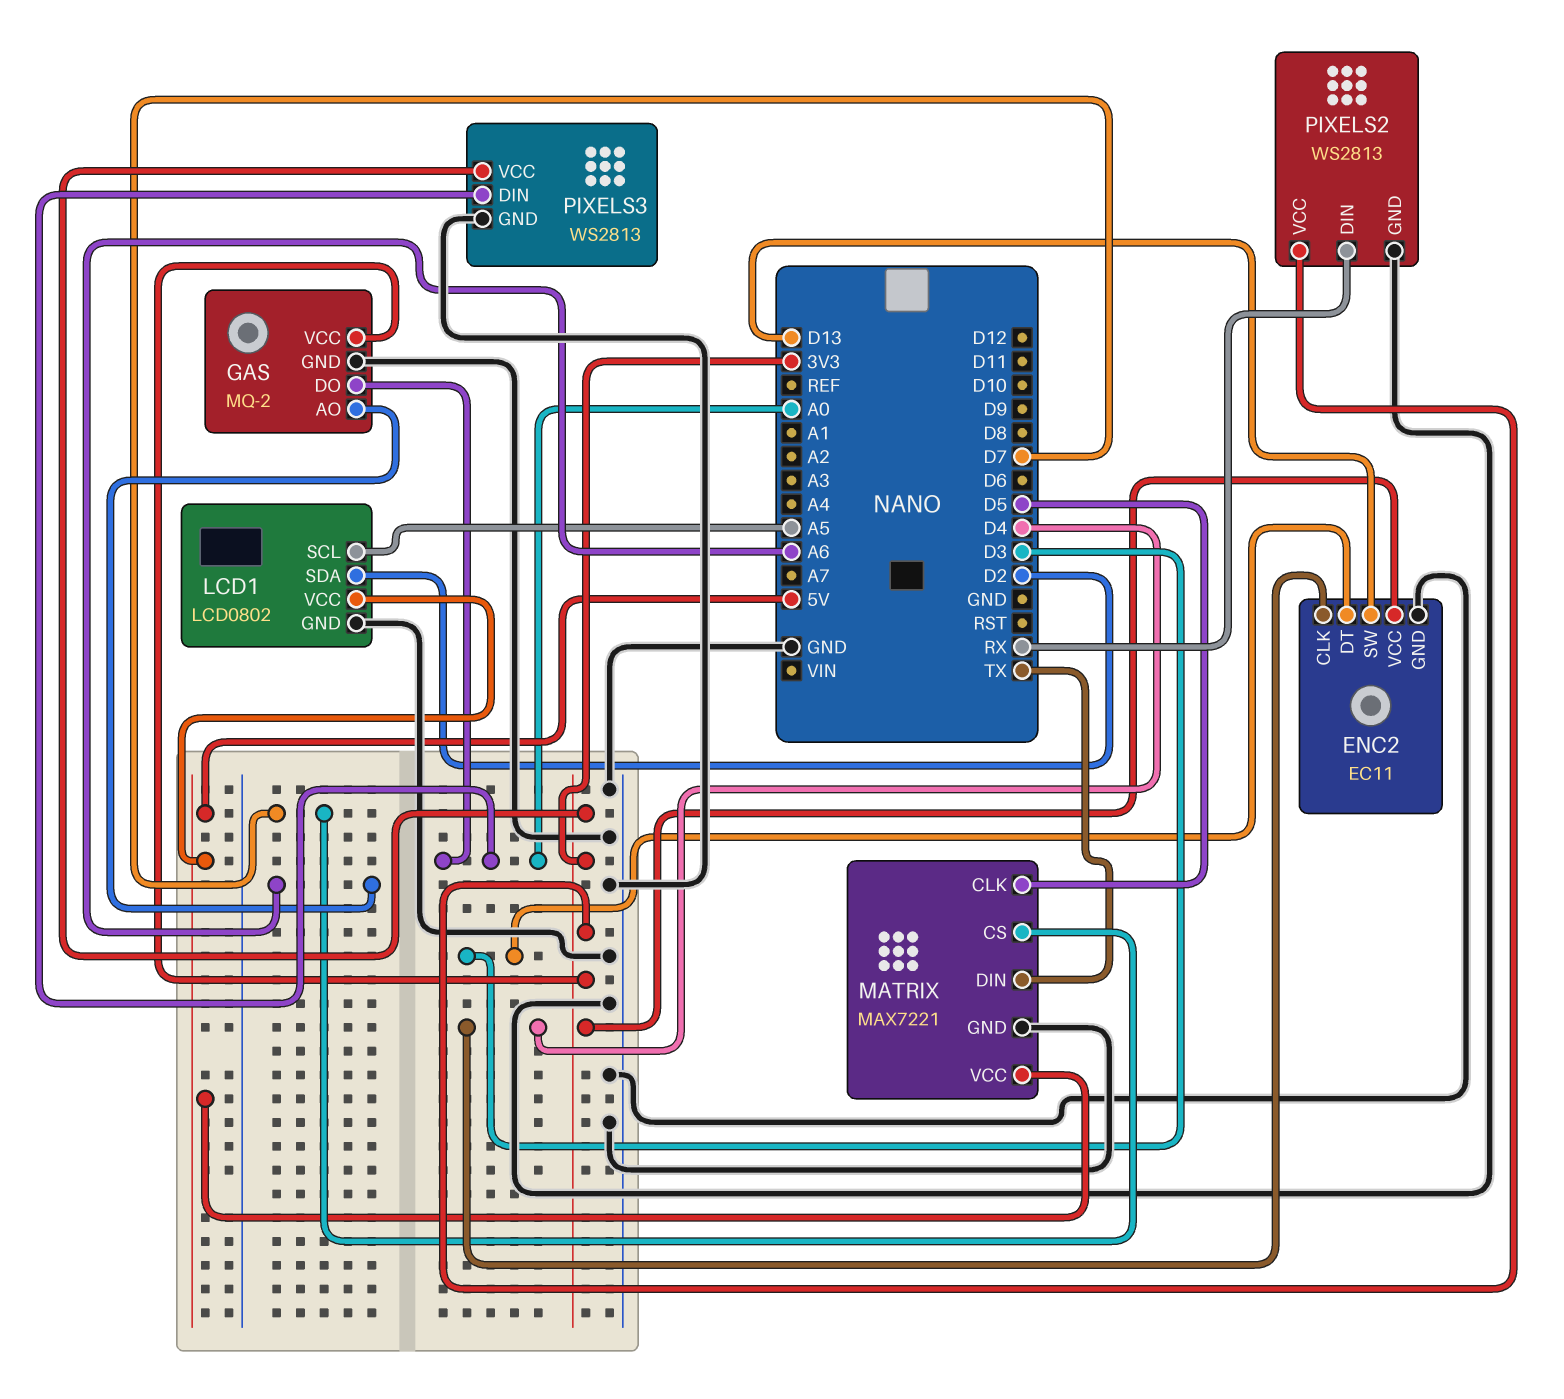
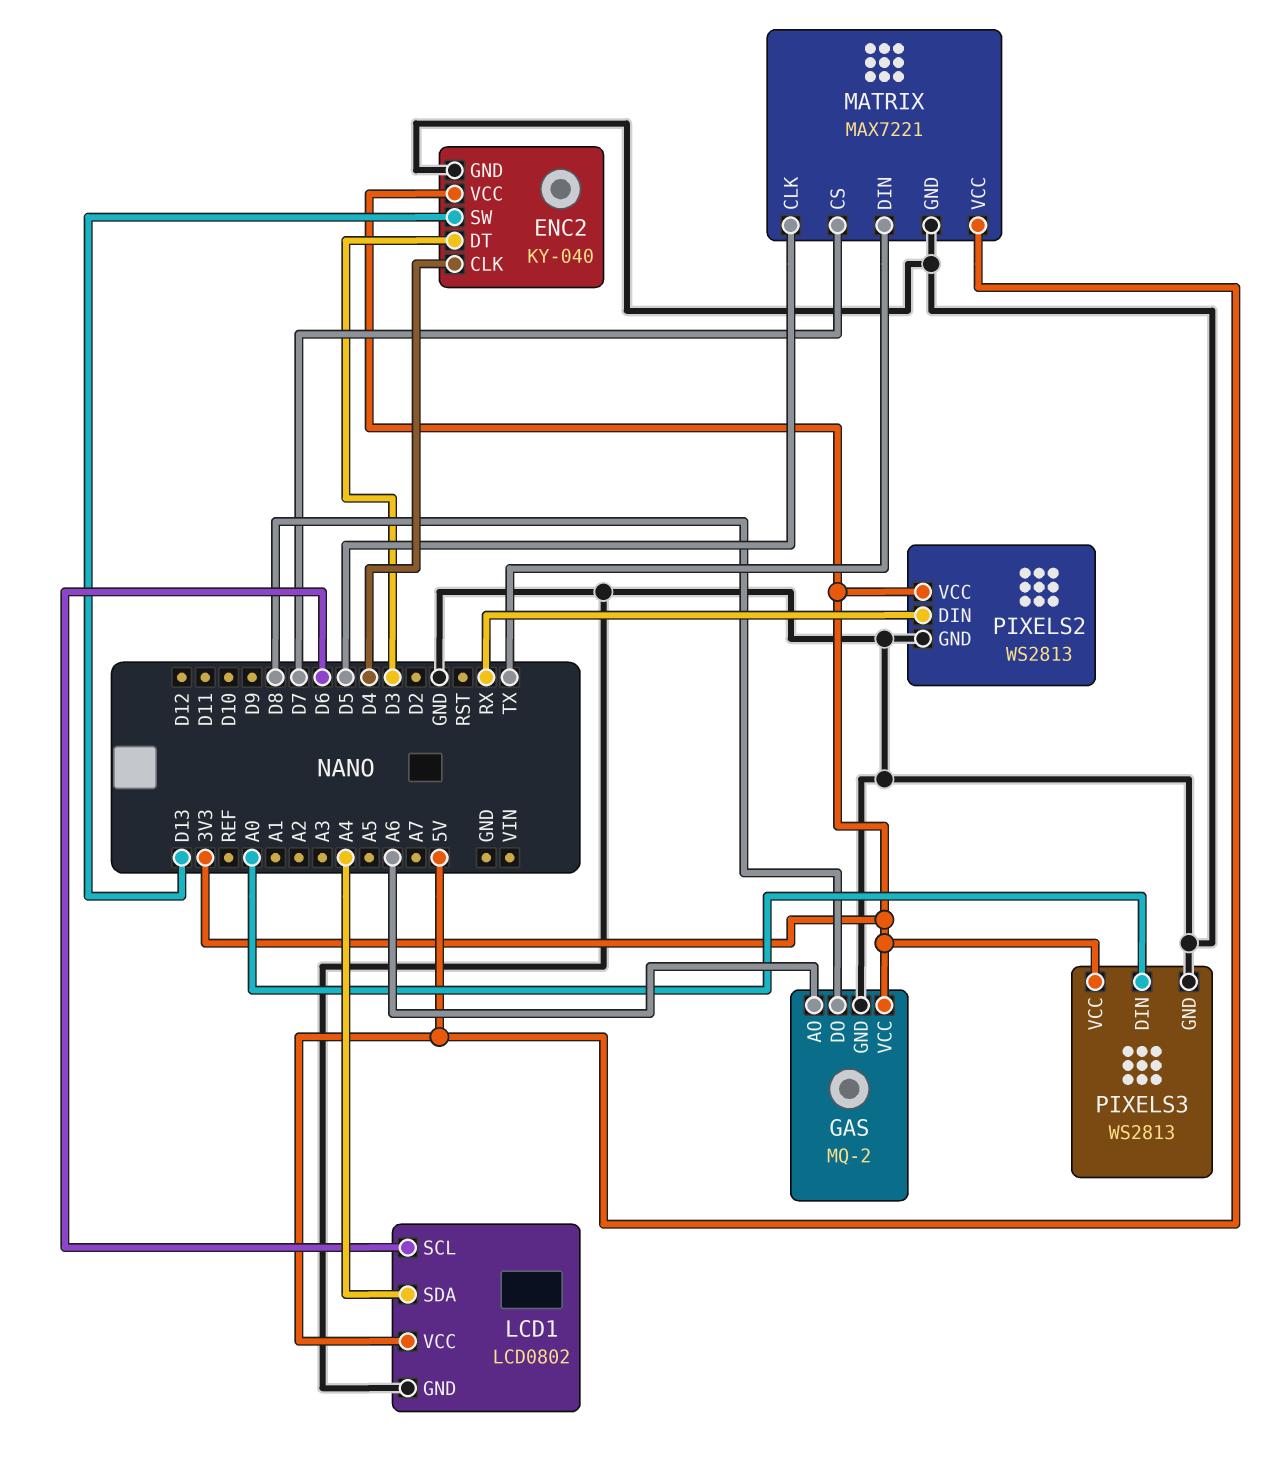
ENC2: EC11 -> KY-040
GAS pin DO: A0 -> D8
LCD1 pin SCL: A5 -> D6
LCD1 pin SDA: D2 -> A4

